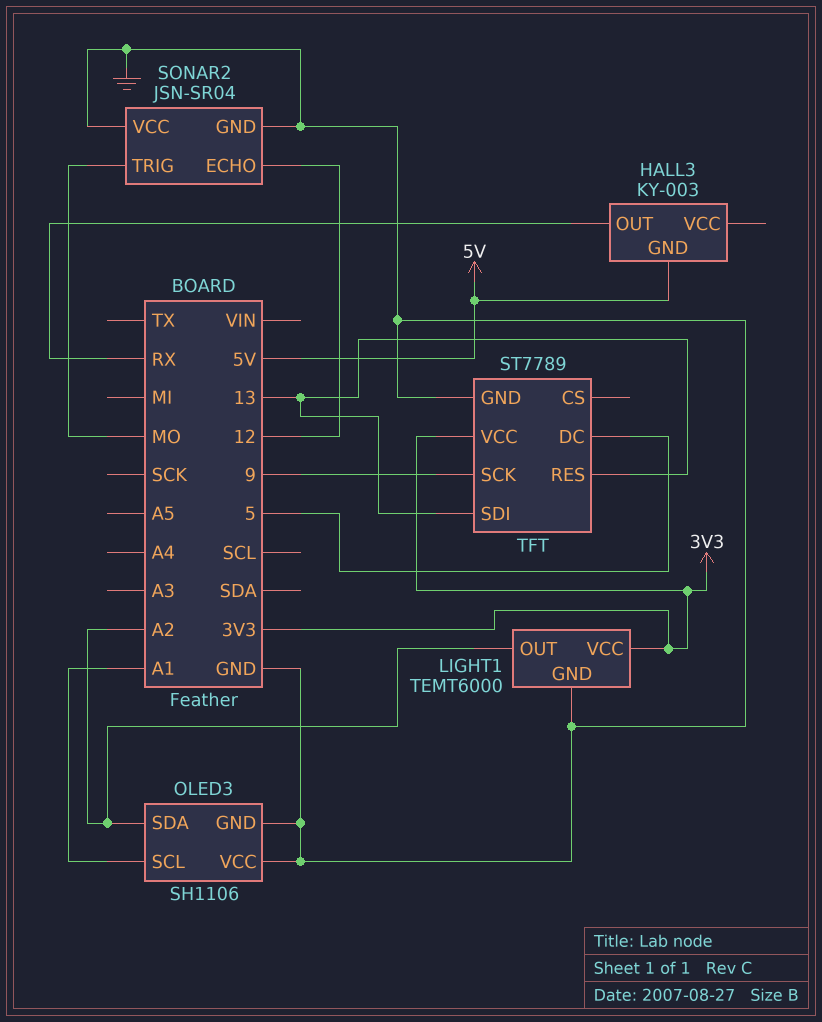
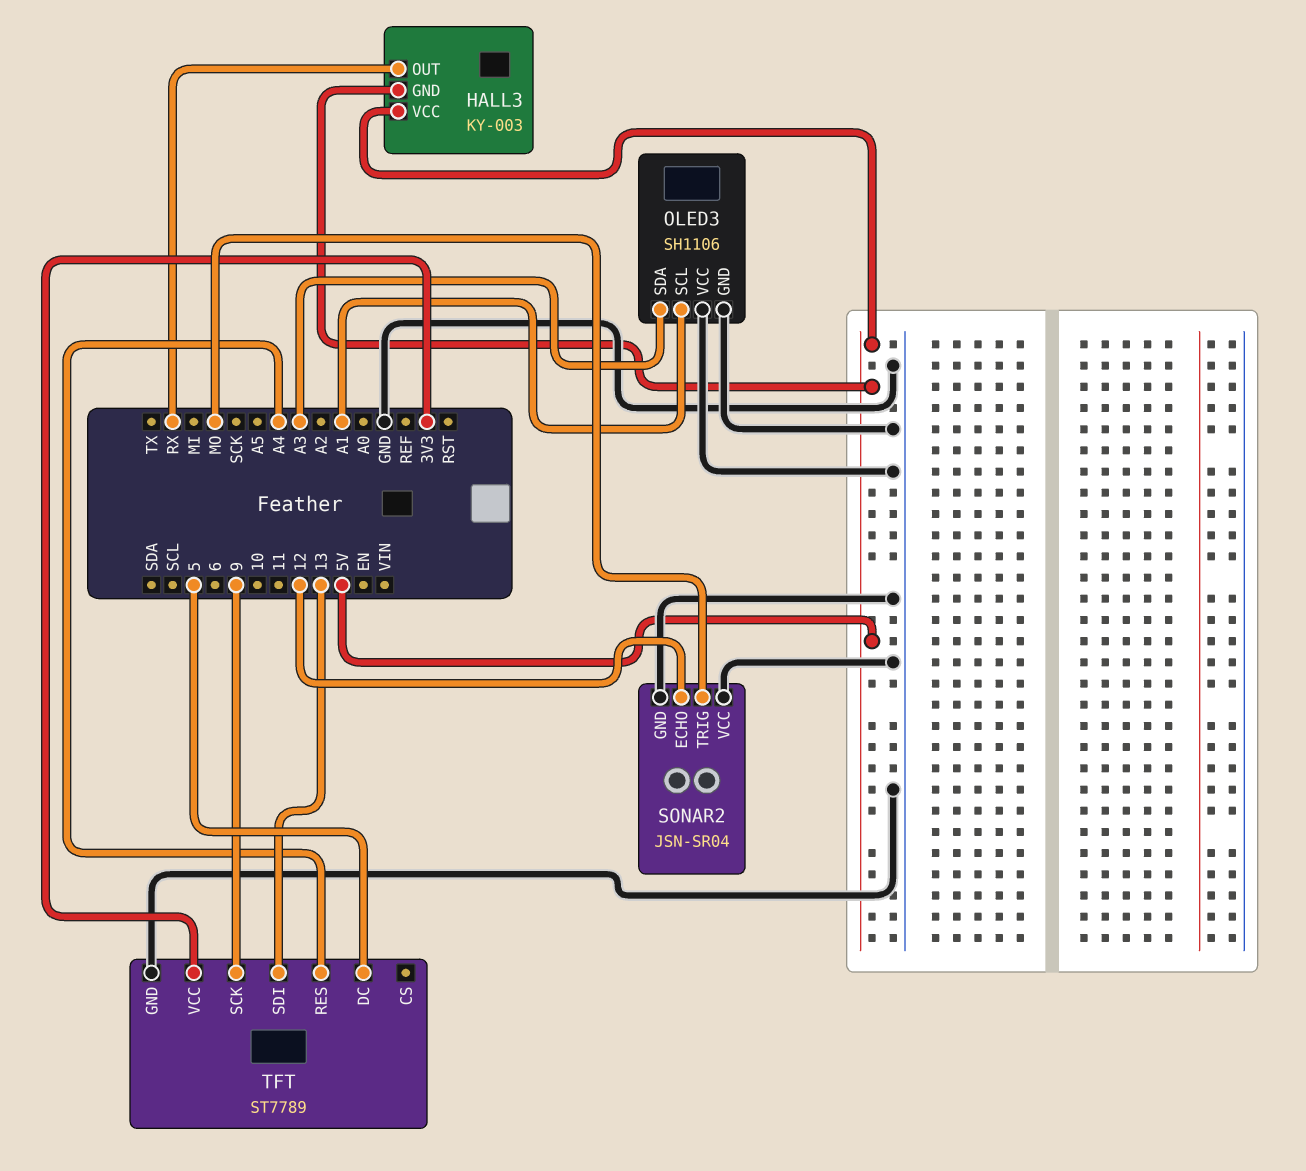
HALL3 pin VCC: none -> 5V
LIGHT1: TEMT6000 -> none
LIGHT1 pin GND: GND -> none
LIGHT1 pin OUT: A2 -> none
LIGHT1 pin VCC: 3V3 -> none
OLED3 pin SDA: A2 -> A3
TFT pin RES: 13 -> A4

